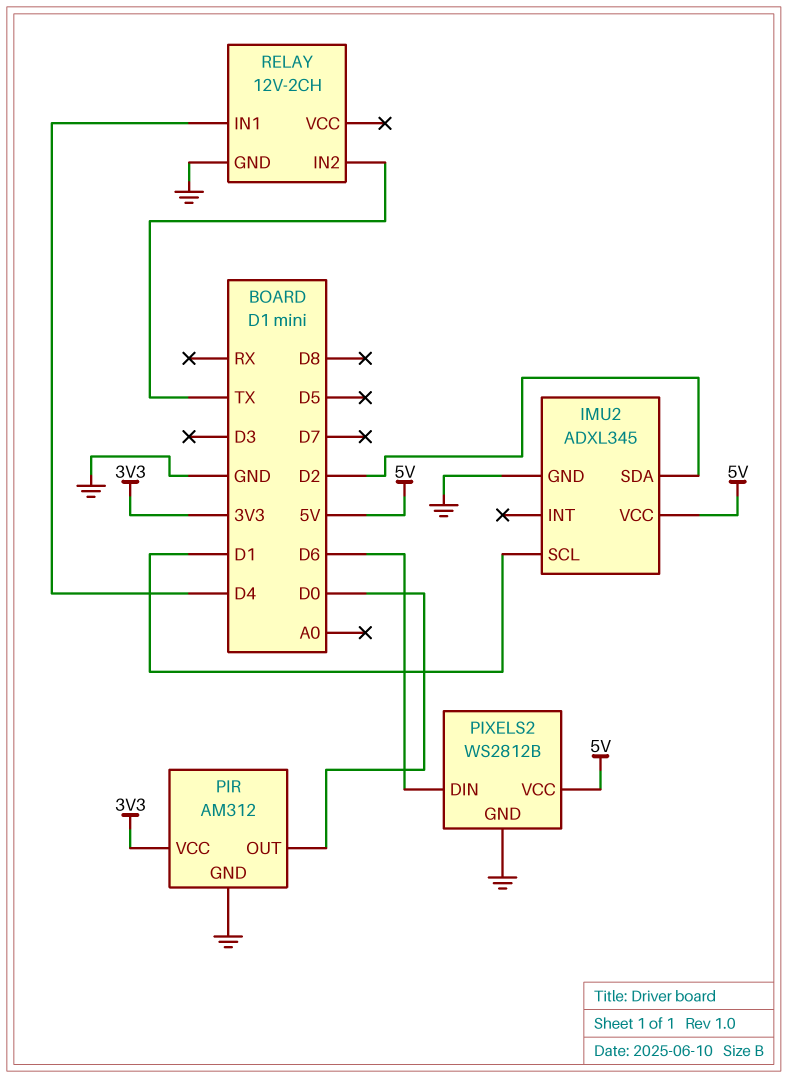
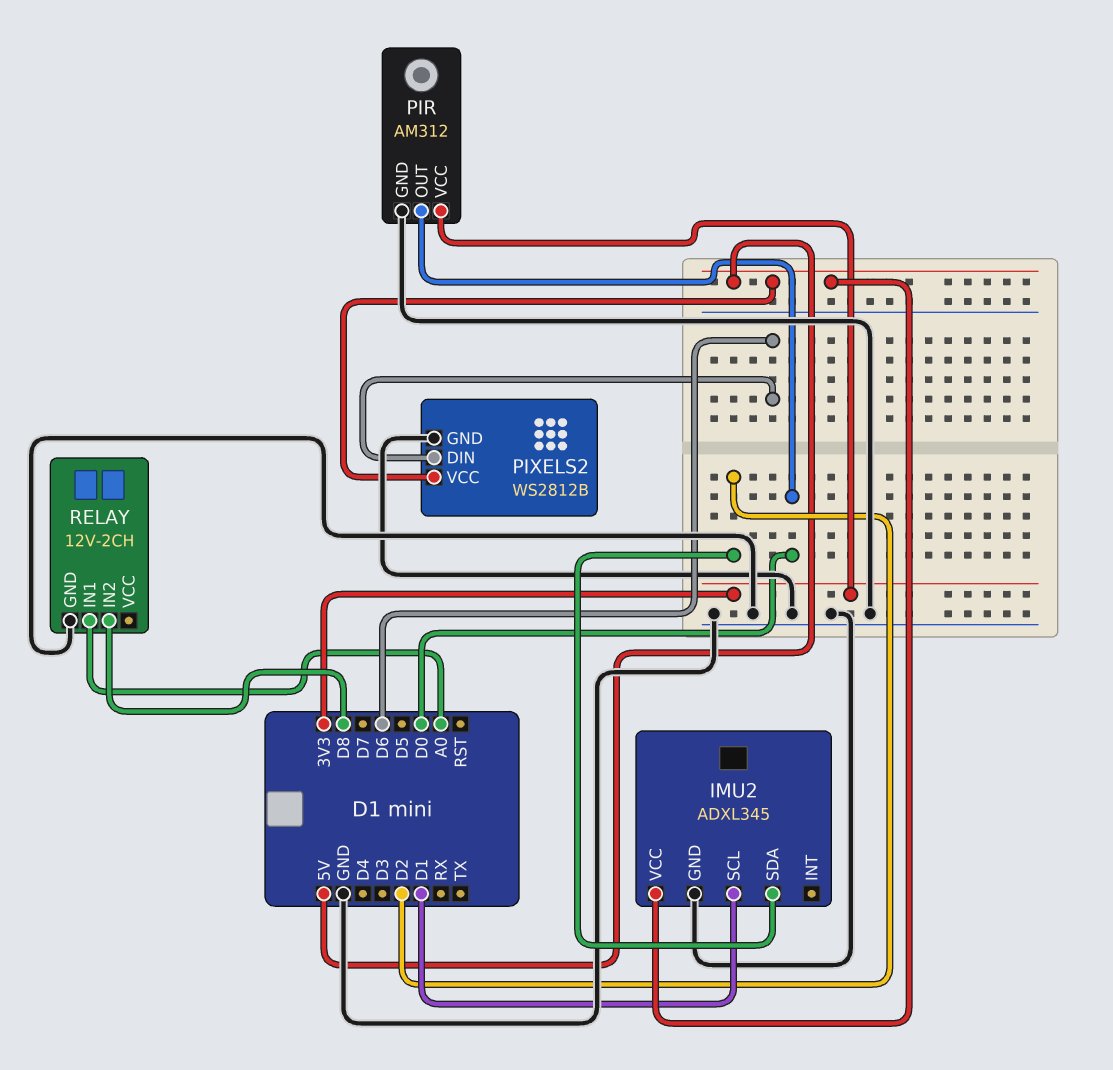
RELAY pin IN1: D4 -> A0
RELAY pin IN2: TX -> D8

